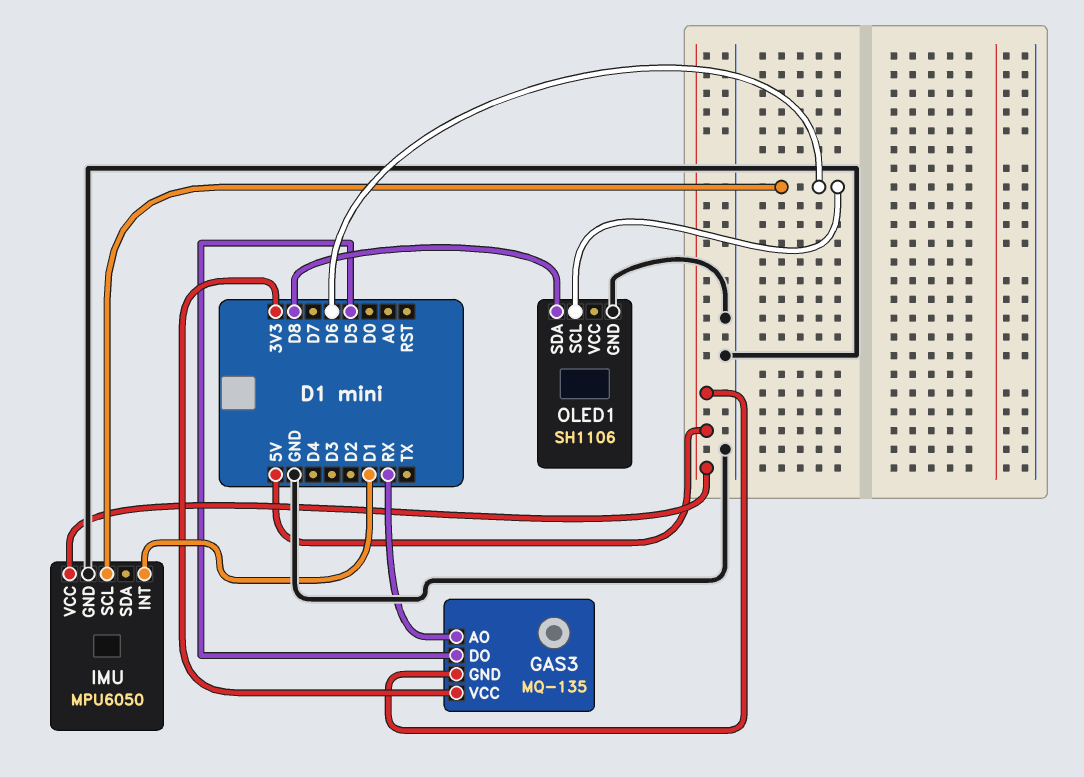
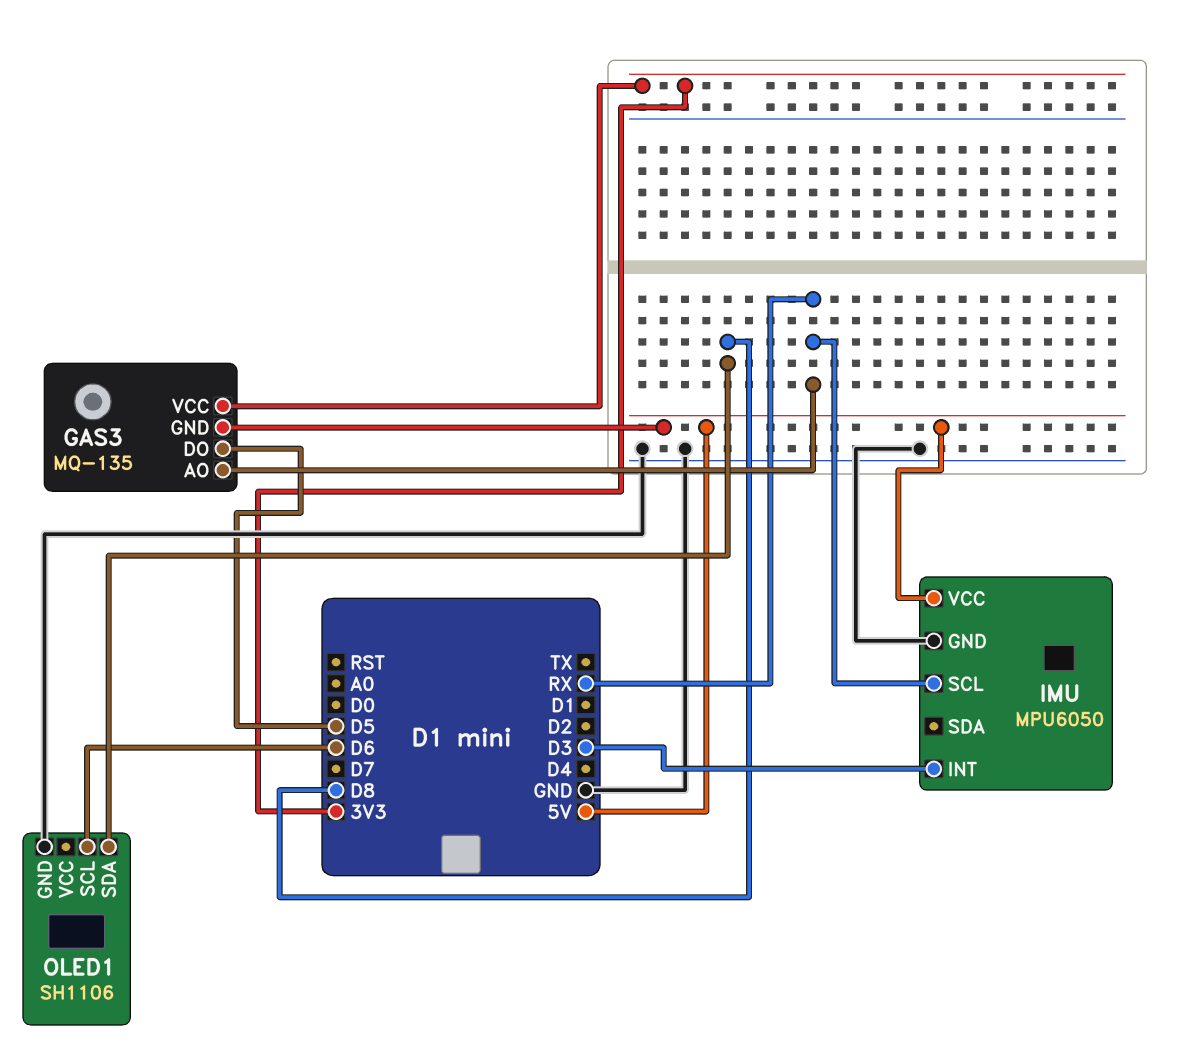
IMU pin INT: D1 -> D3
IMU pin SCL: D6 -> RX

